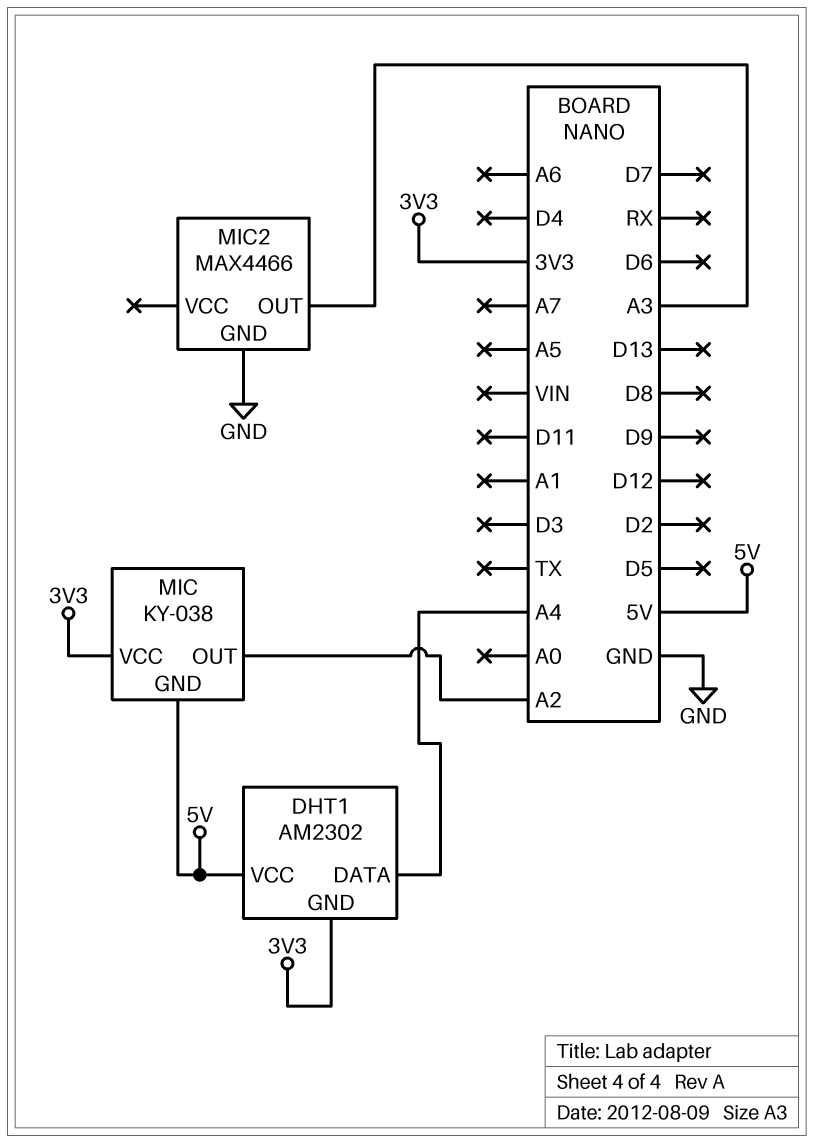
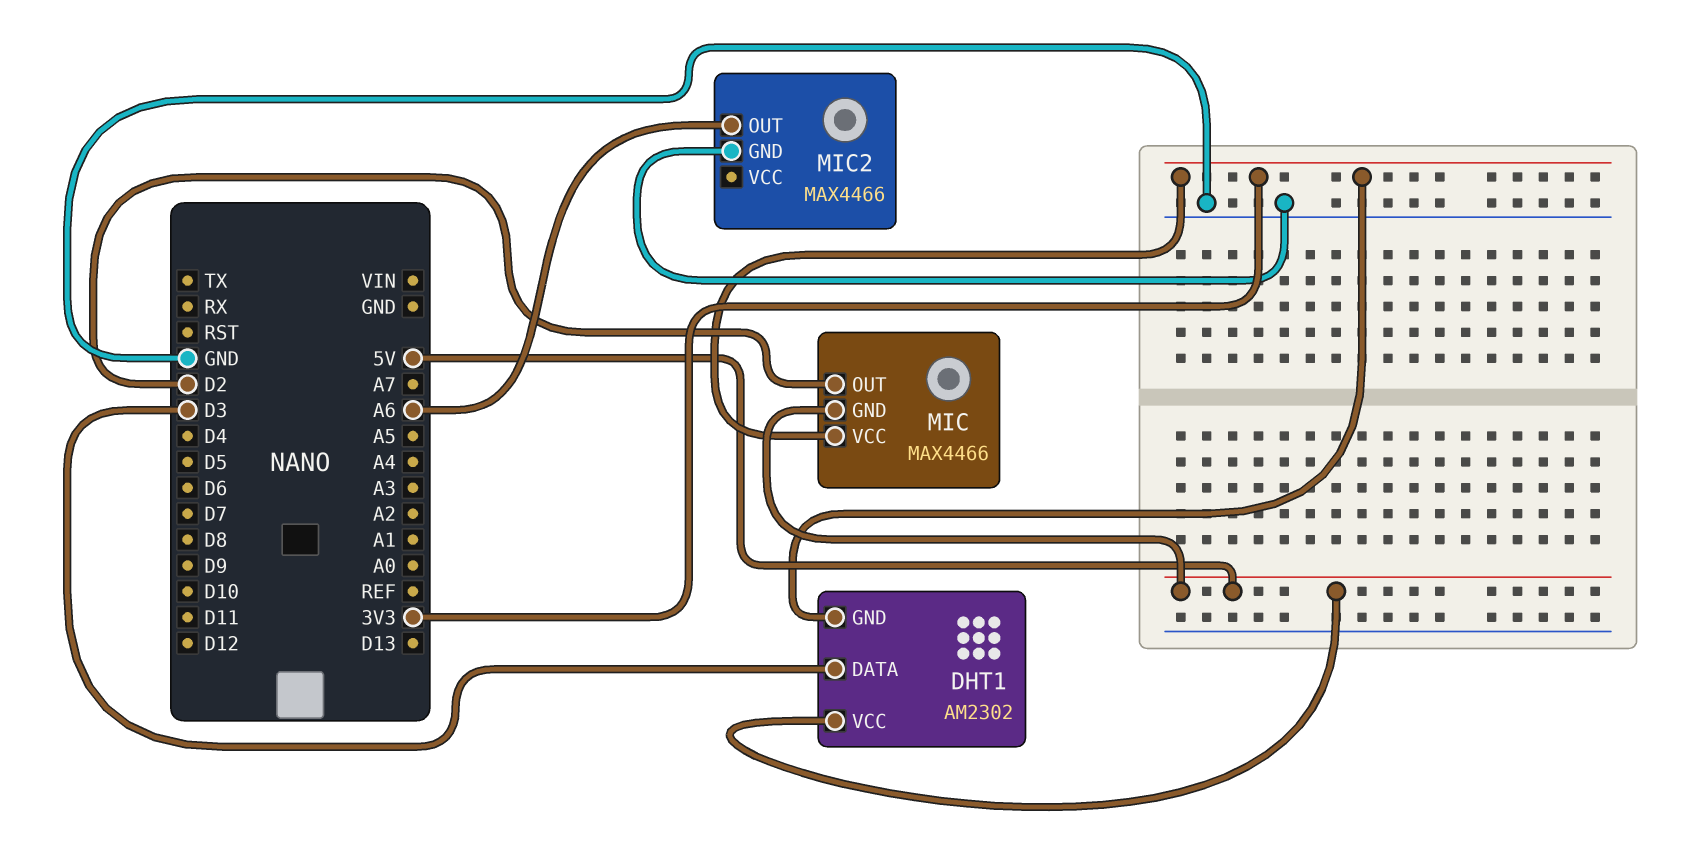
DHT1 pin DATA: A4 -> D3
MIC: KY-038 -> MAX4466
MIC pin OUT: A2 -> D2
MIC2 pin OUT: A3 -> A6

